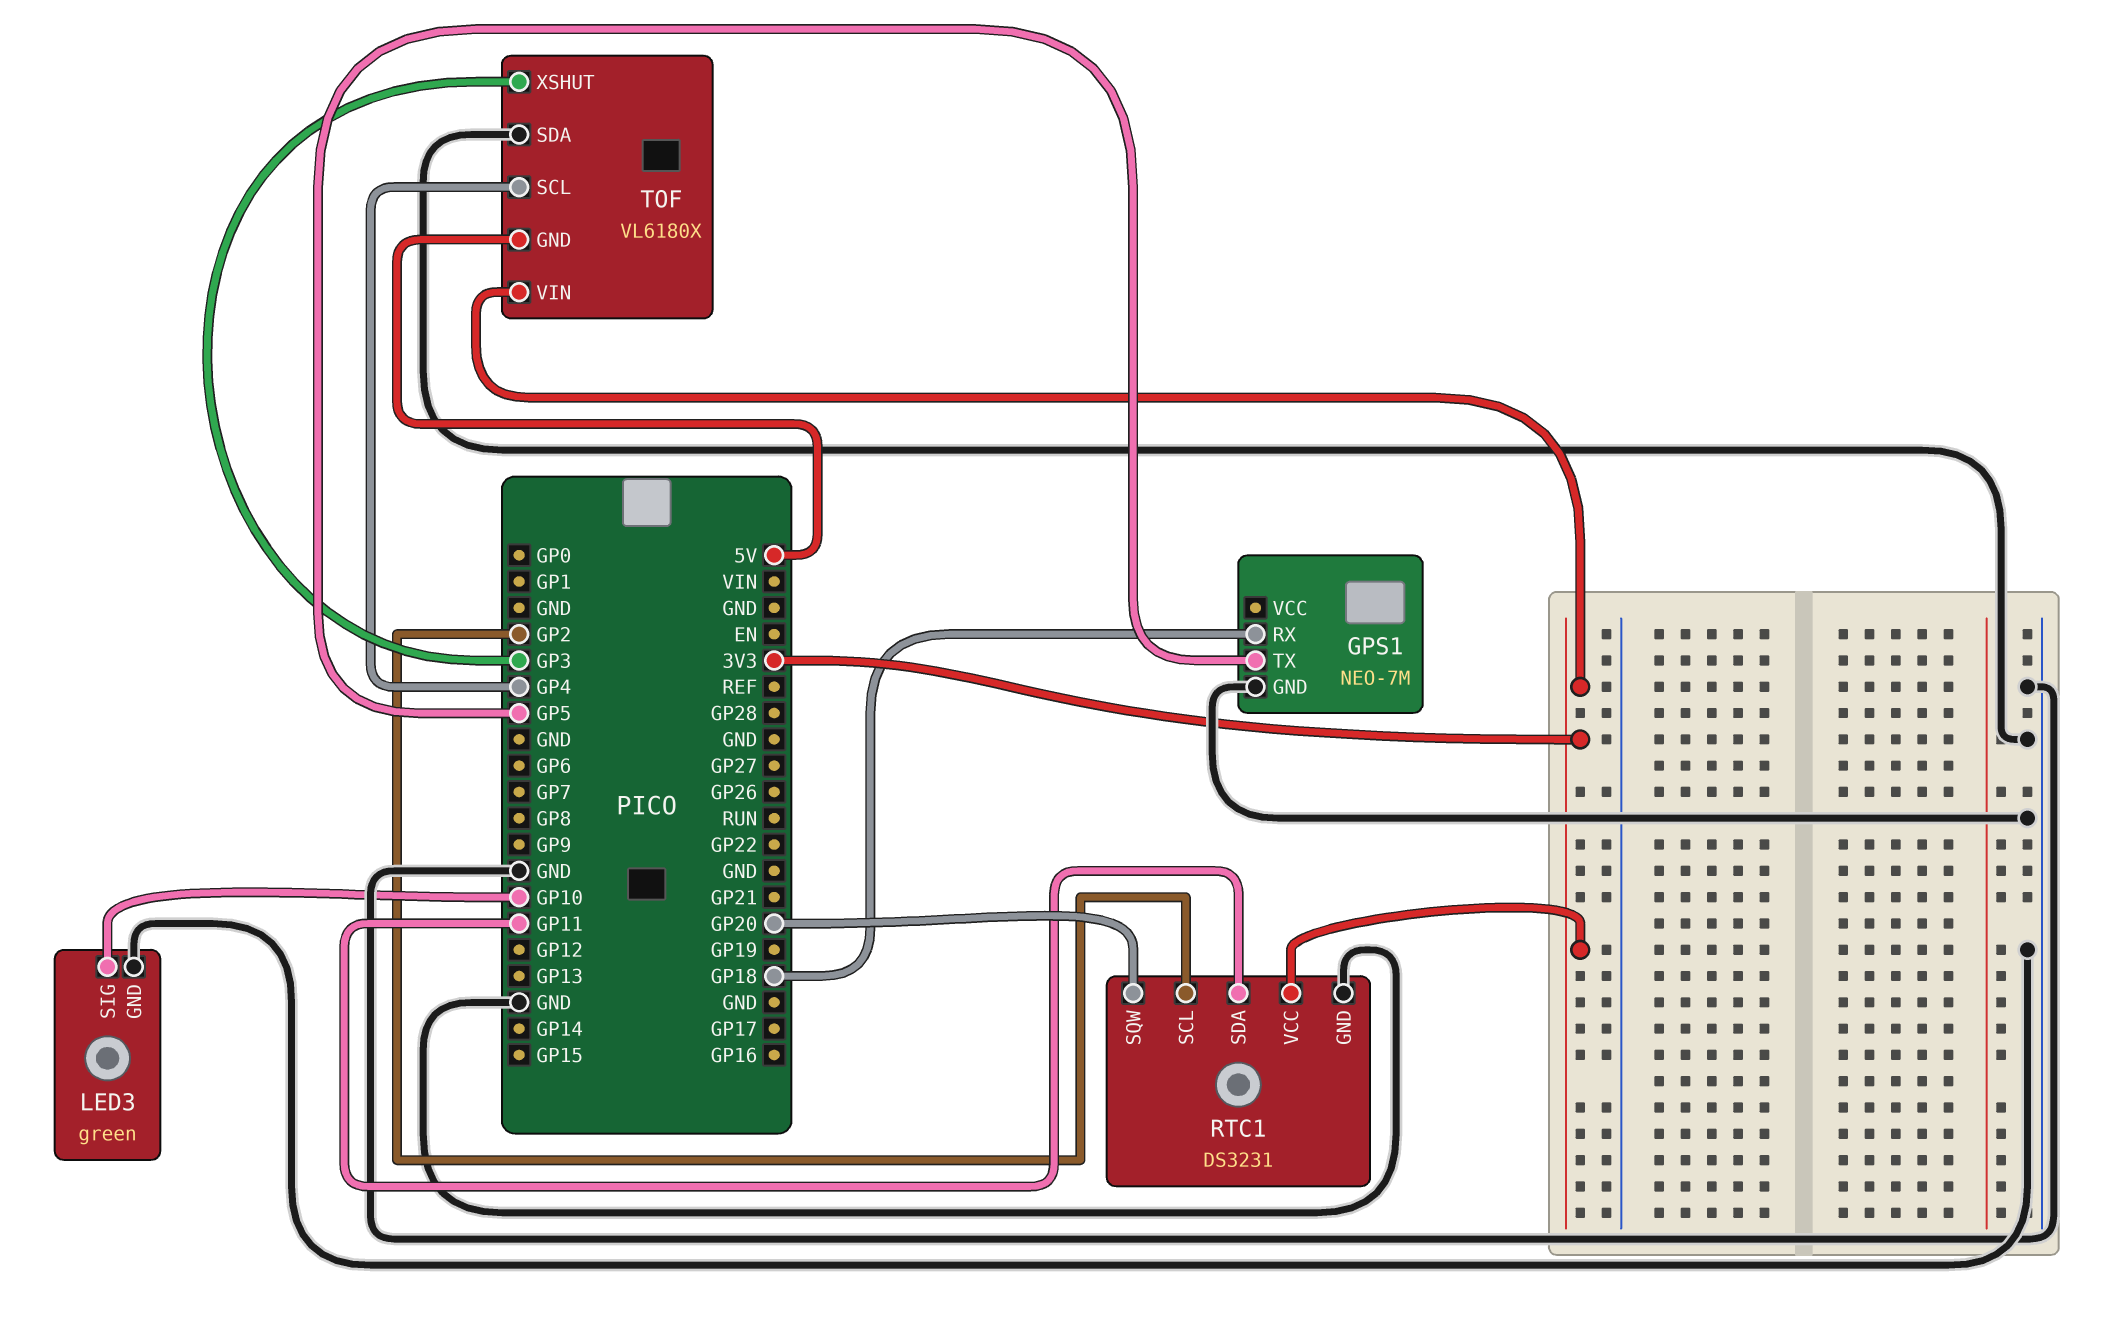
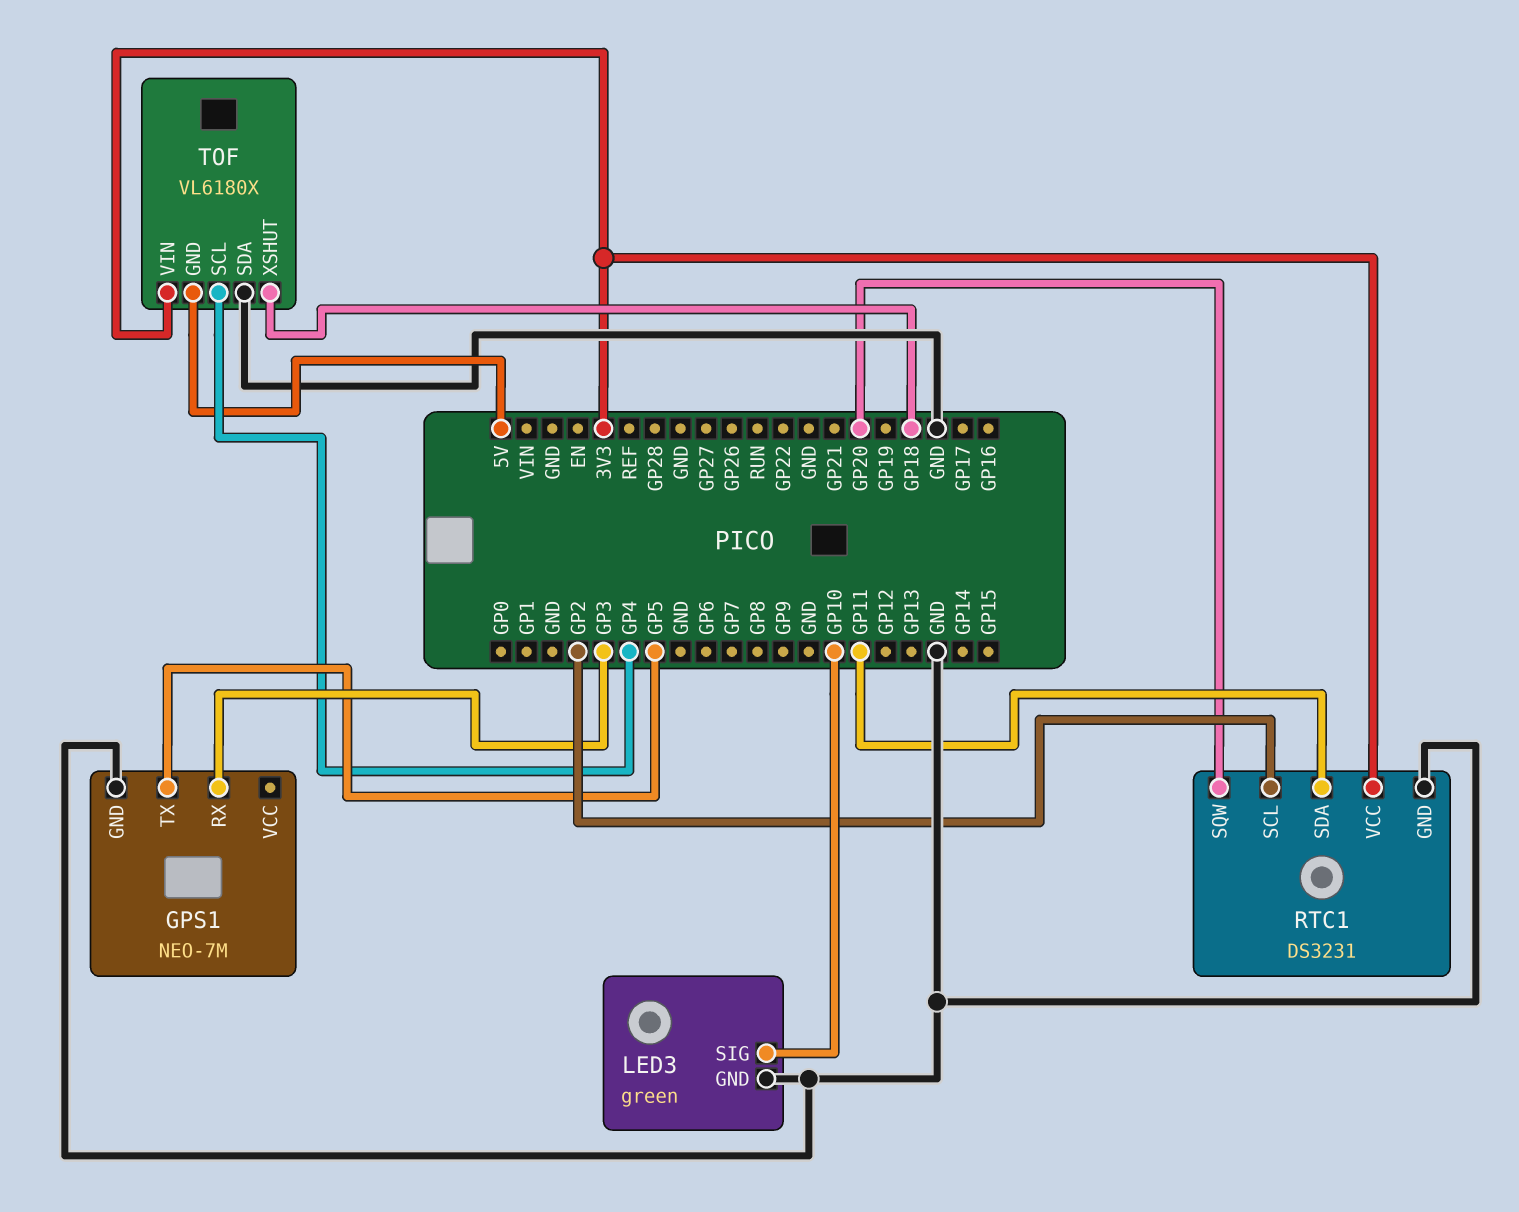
GPS1 pin RX: GP18 -> GP3
TOF pin XSHUT: GP3 -> GP18

